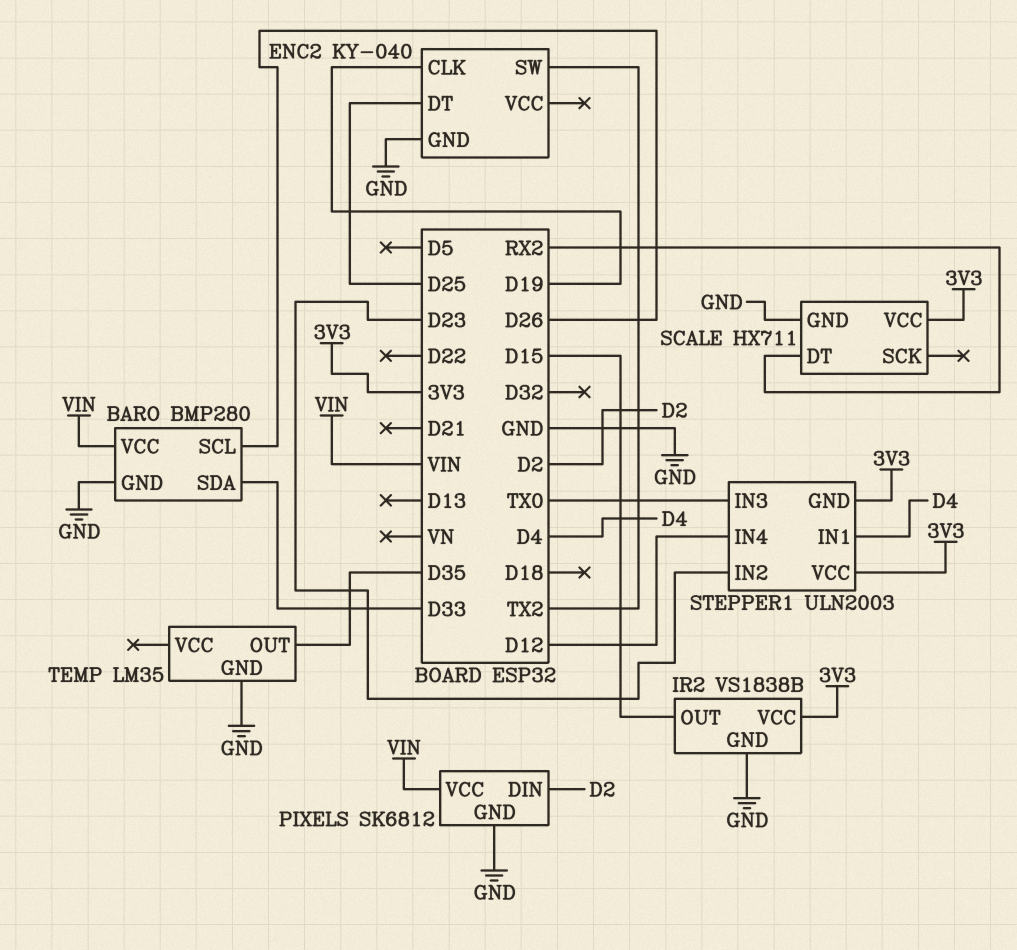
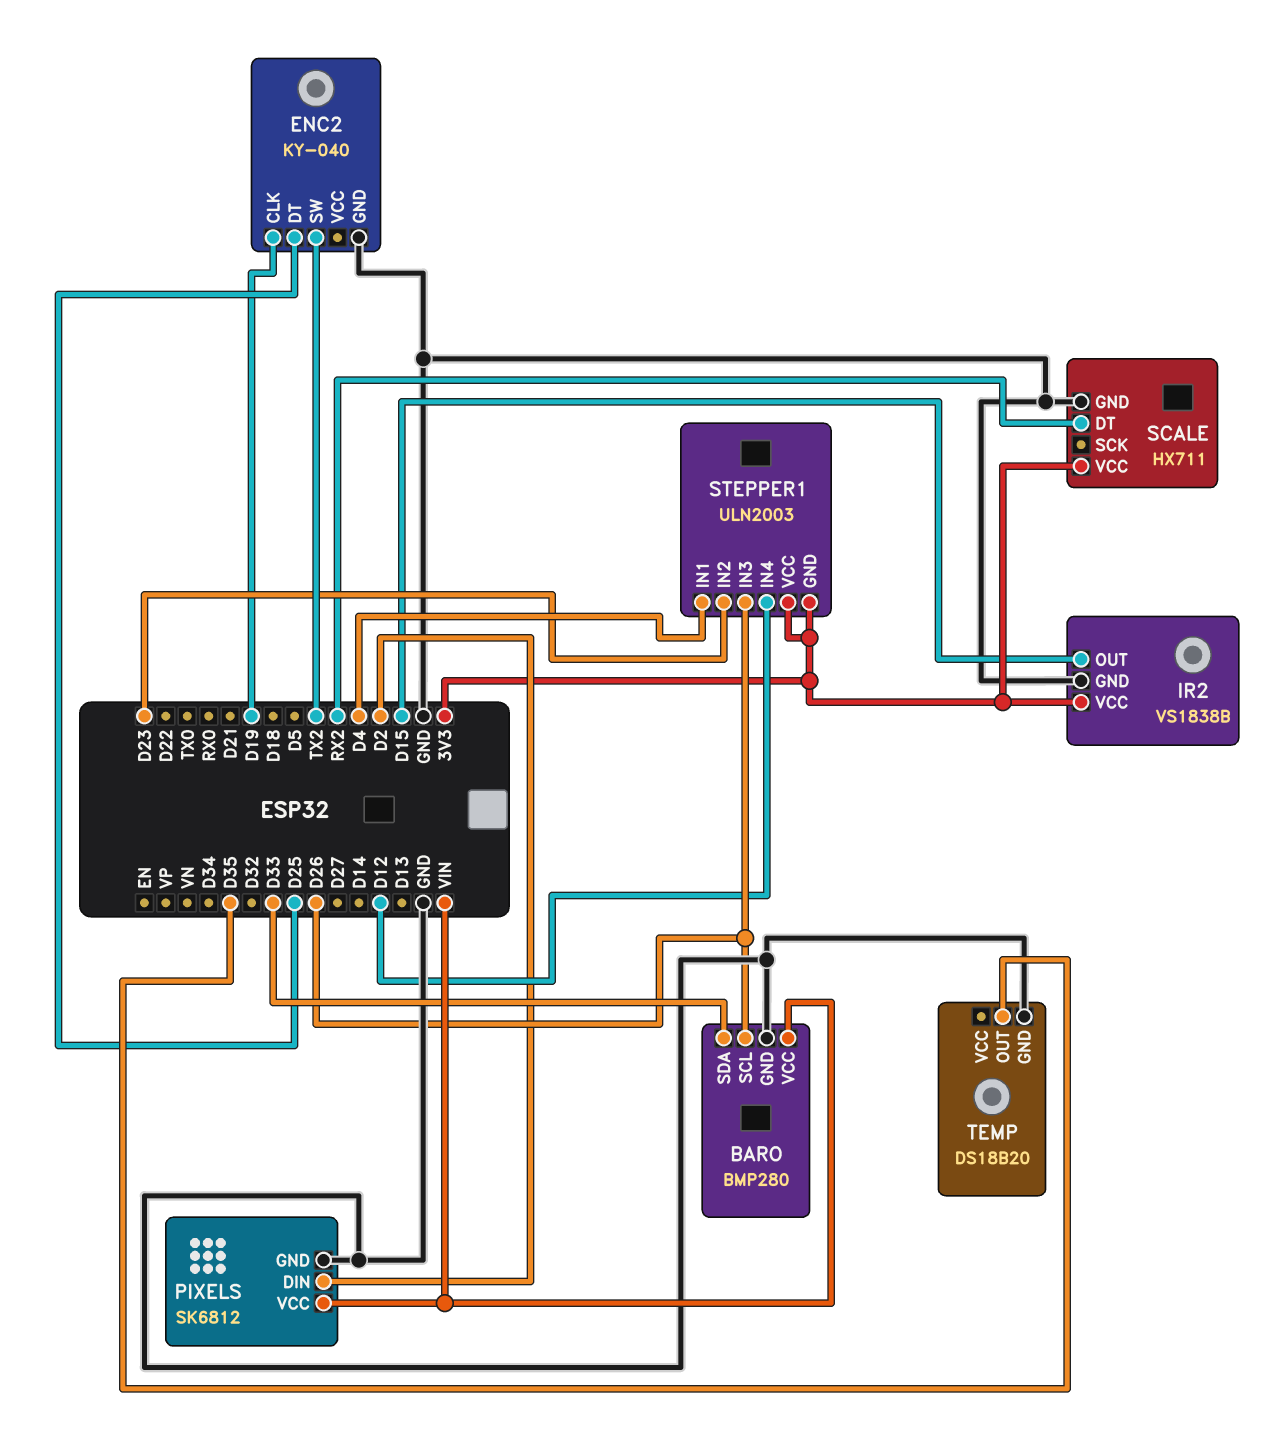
STEPPER1 pin IN3: TX0 -> D26
TEMP: LM35 -> DS18B20

